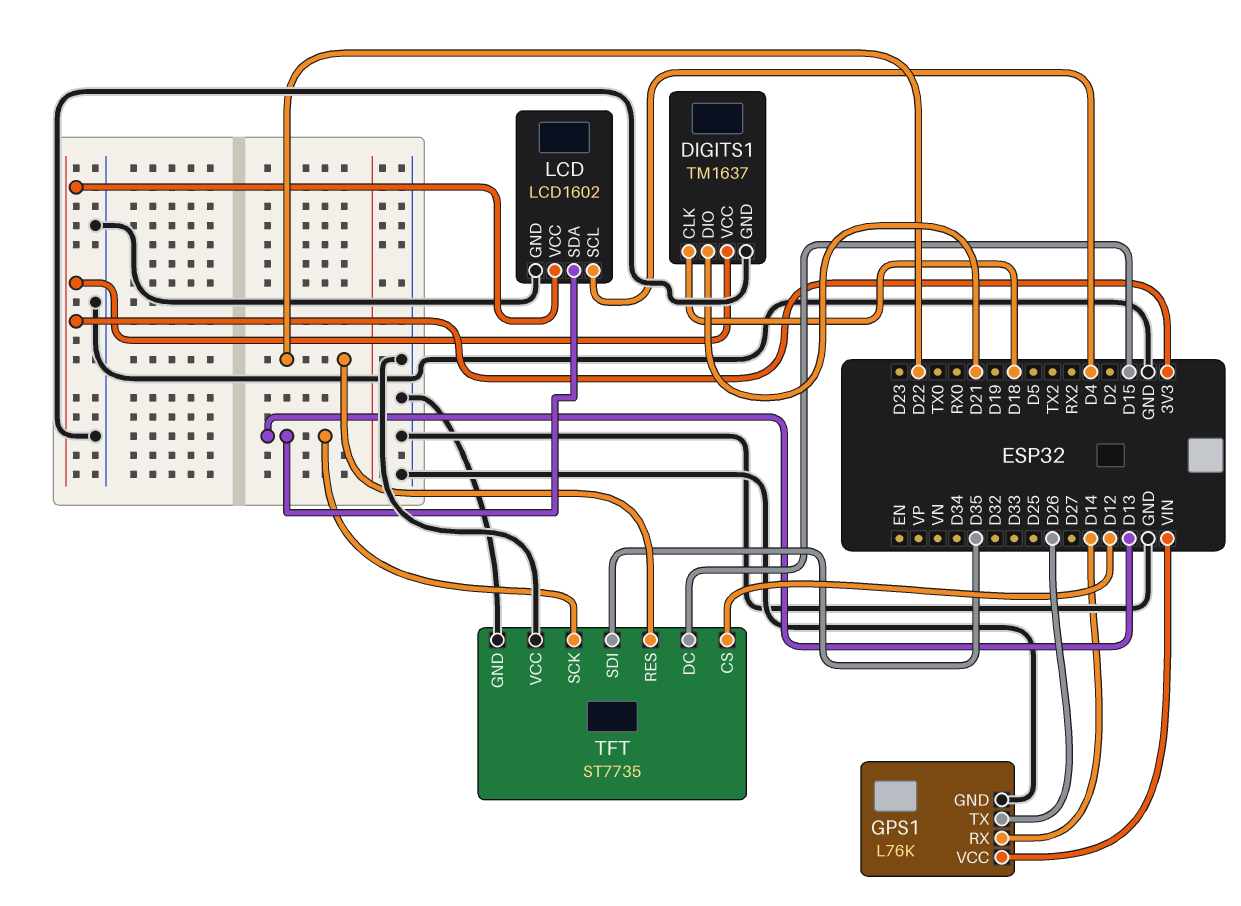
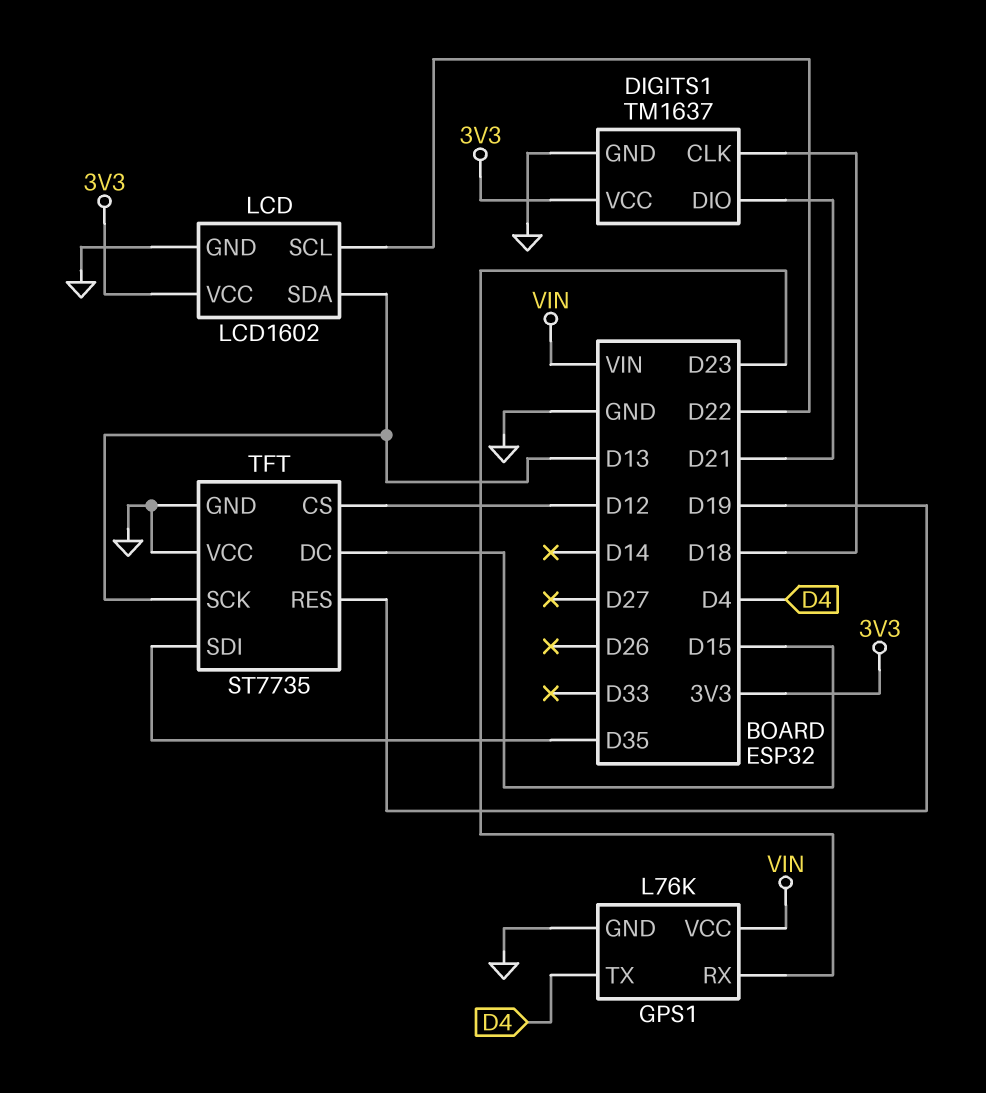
GPS1 pin RX: D14 -> D23
GPS1 pin TX: D26 -> D4
LCD pin SCL: D4 -> D22
TFT pin RES: D22 -> D19

